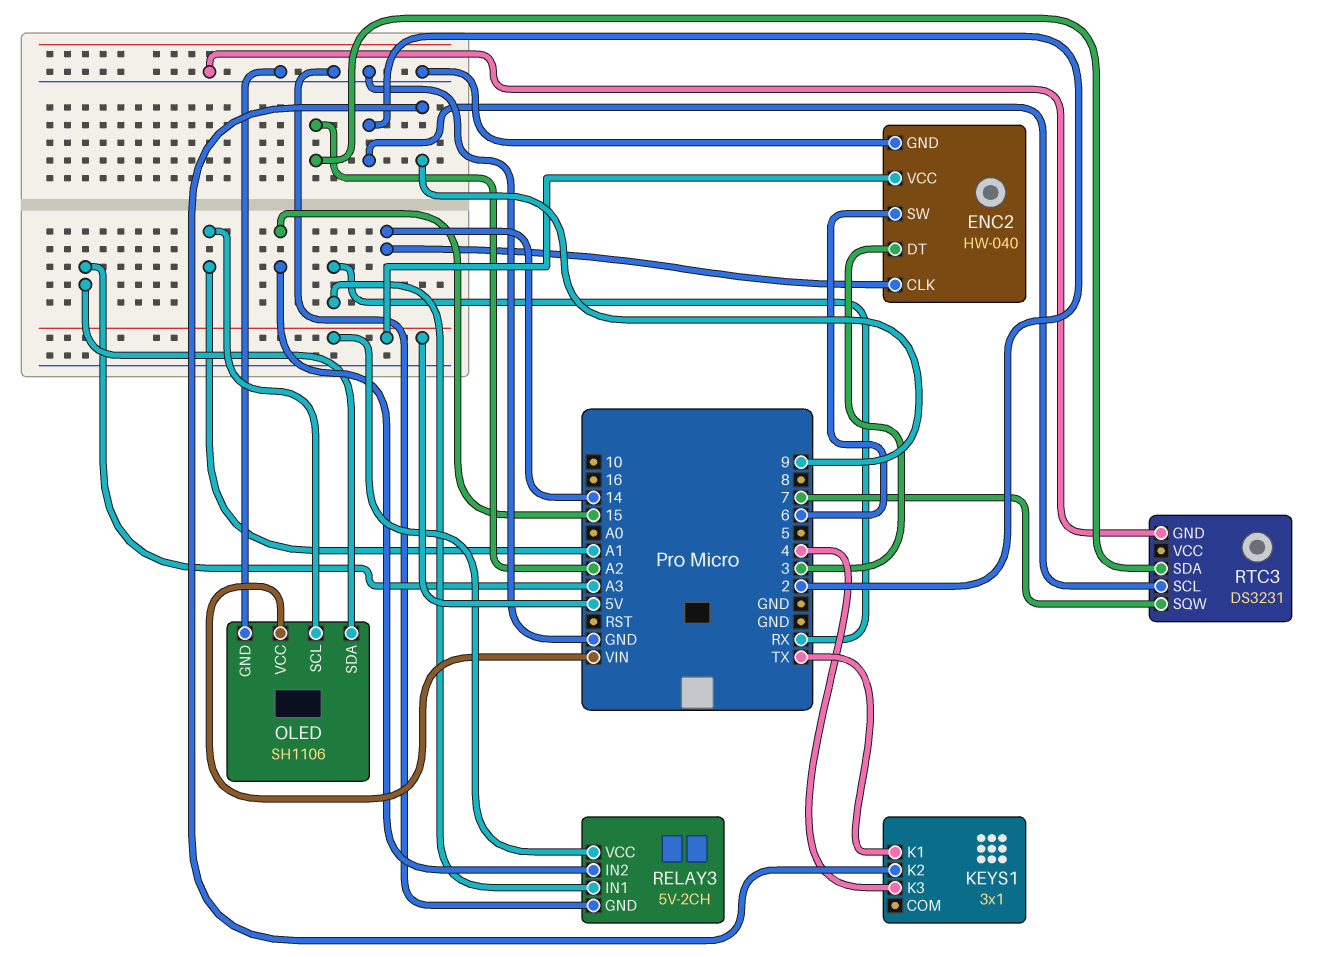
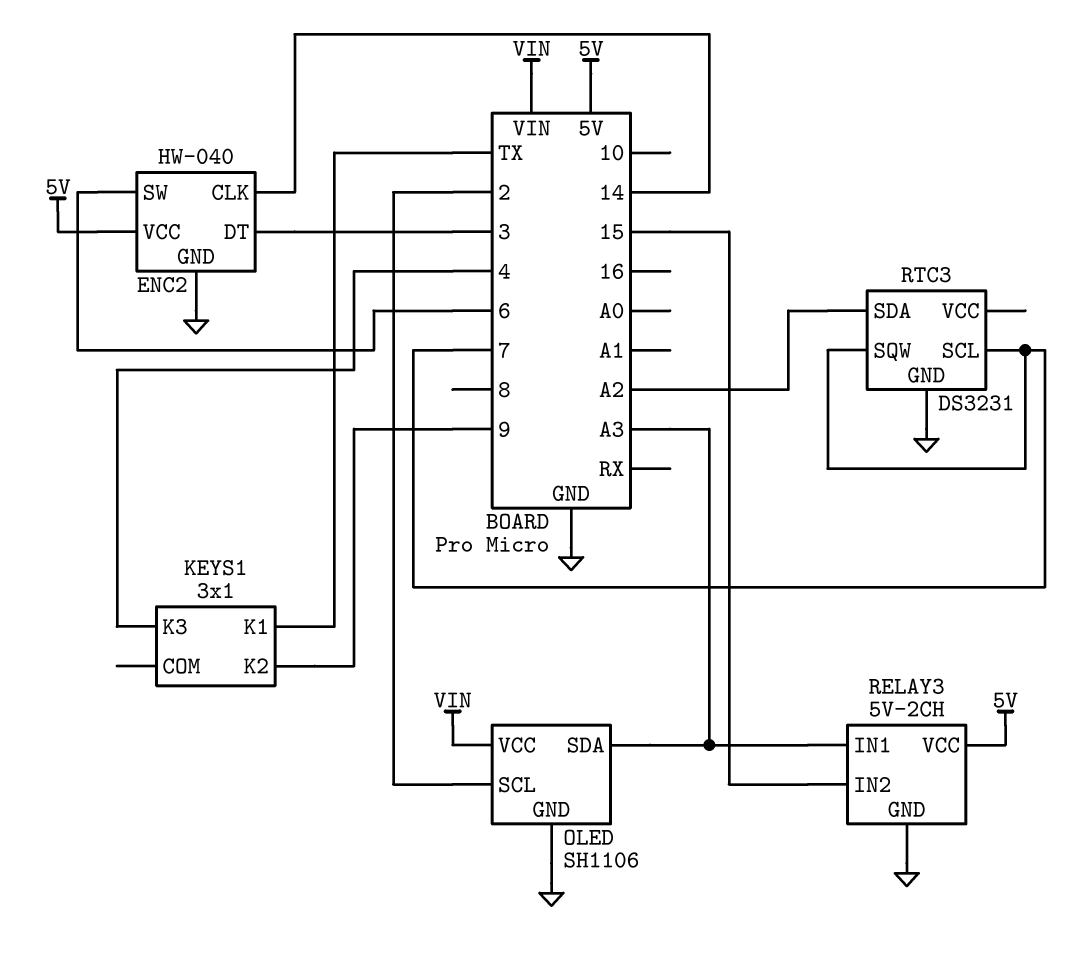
OLED pin SCL: A1 -> 2
RELAY3 pin IN1: RX -> A3
RTC3 pin SCL: 2 -> 7

